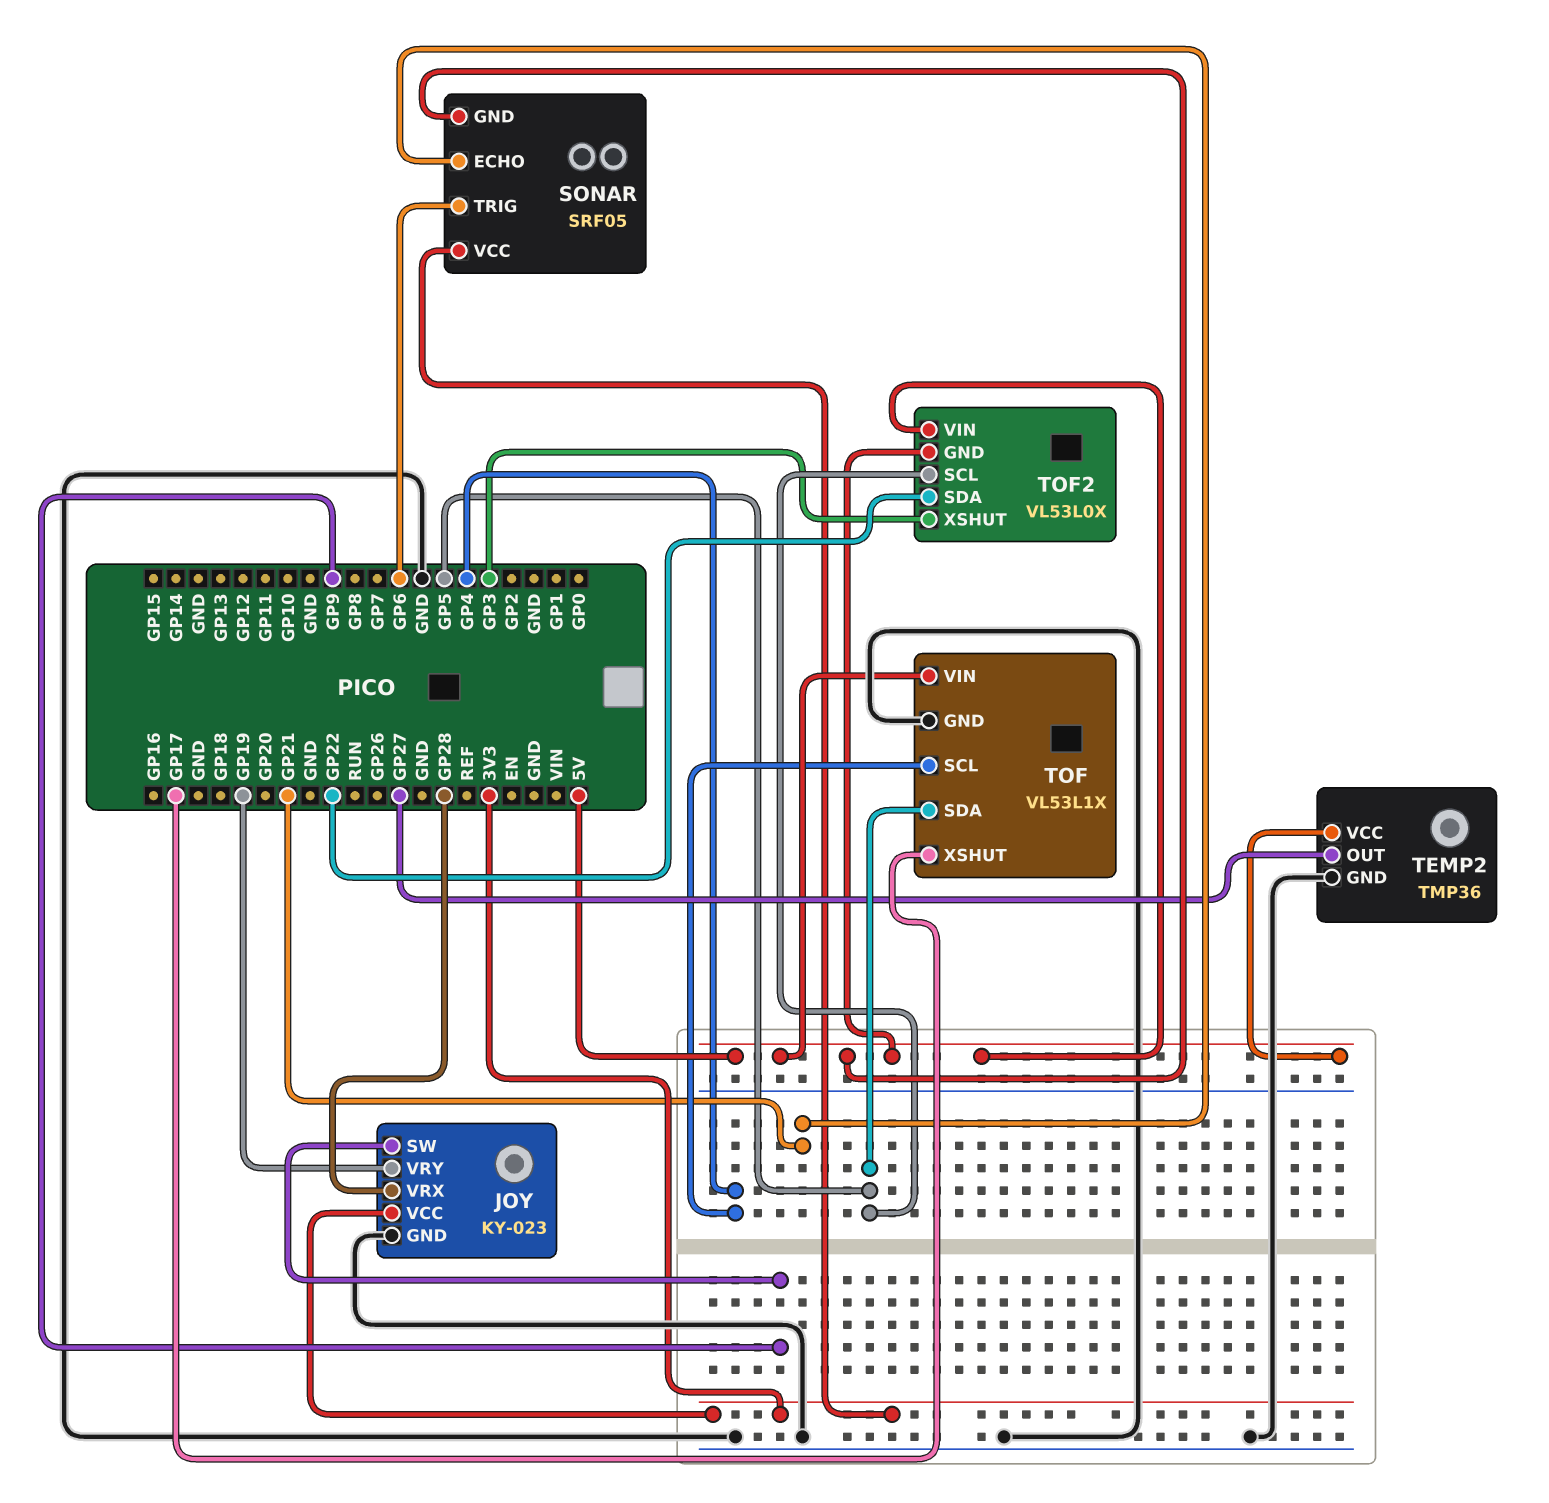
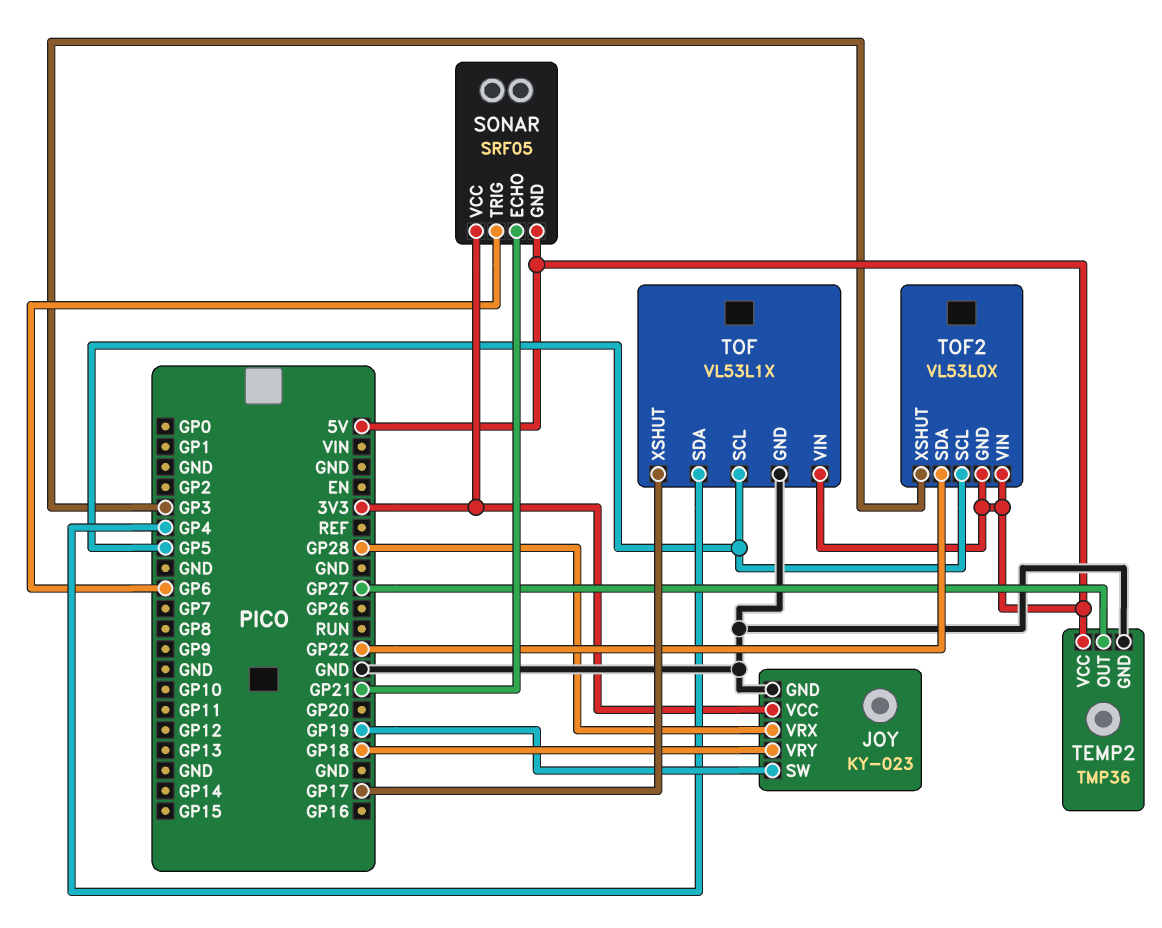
JOY pin SW: GP9 -> GP19
JOY pin VRY: GP19 -> GP18
TOF pin SCL: GP4 -> GP5
TOF pin SDA: GP5 -> GP4

